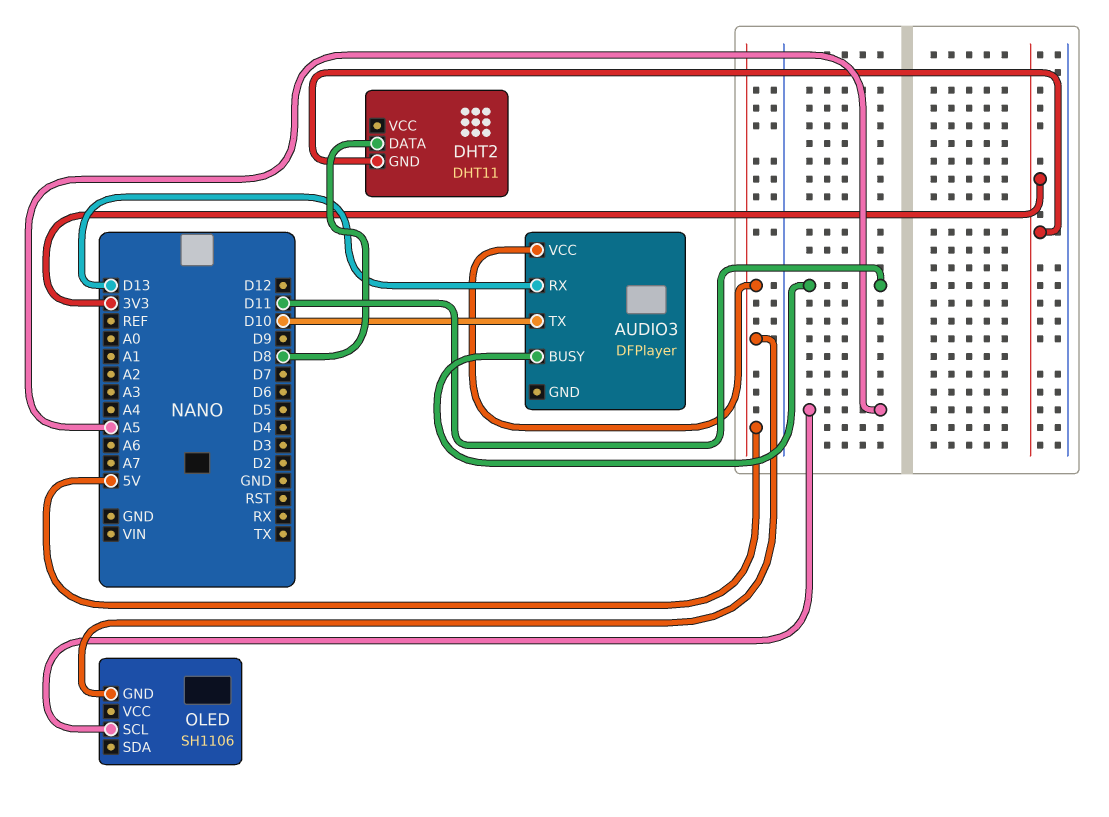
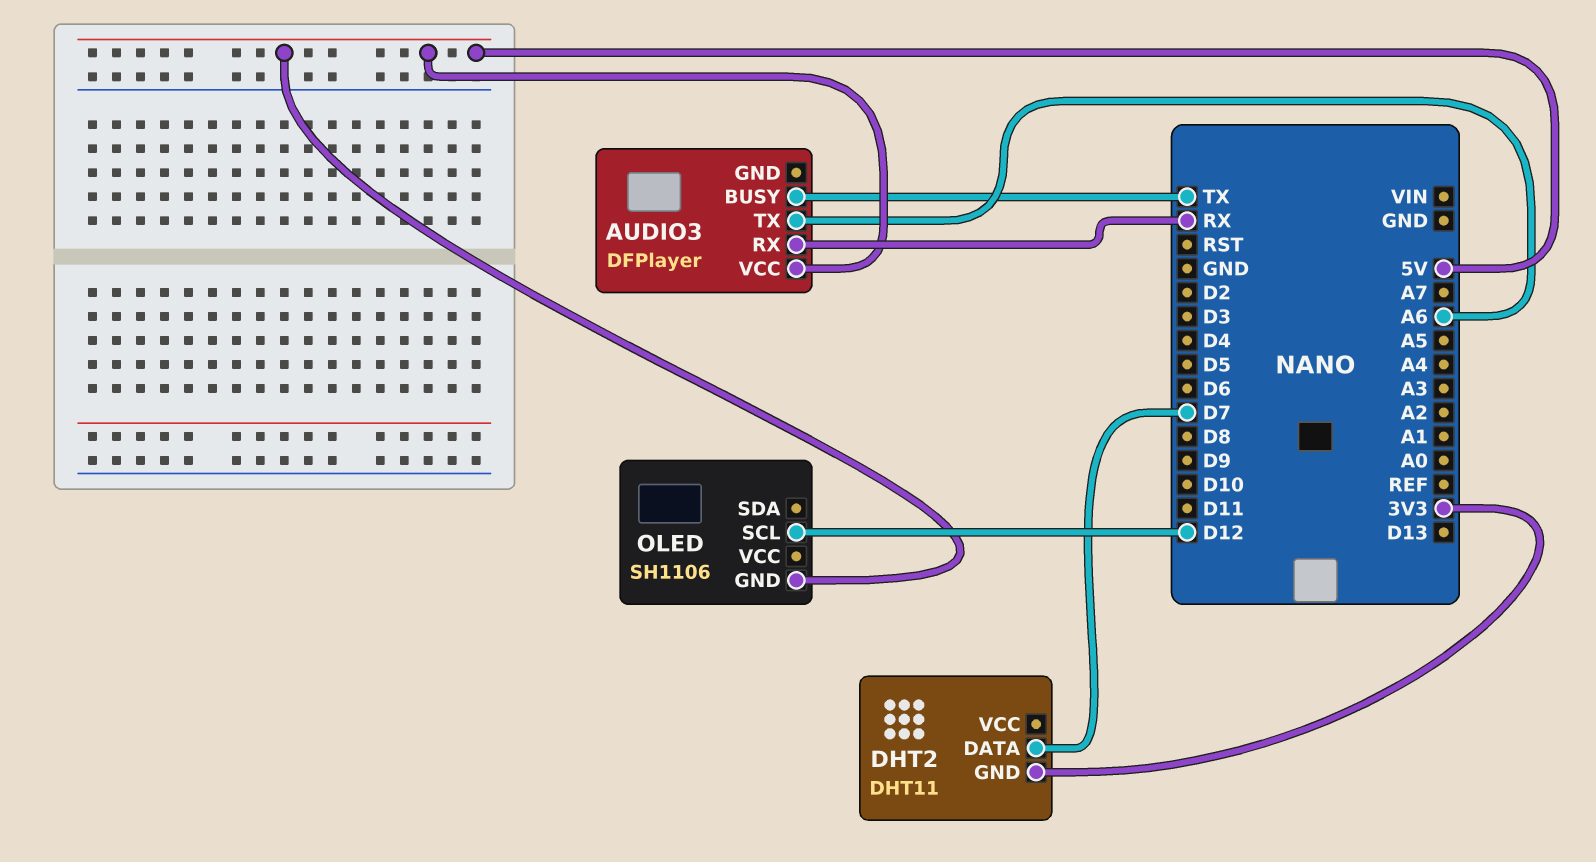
AUDIO3 pin BUSY: D11 -> TX
AUDIO3 pin RX: D13 -> RX
AUDIO3 pin TX: D10 -> A6
DHT2 pin DATA: D8 -> D7
OLED pin SCL: A5 -> D12

